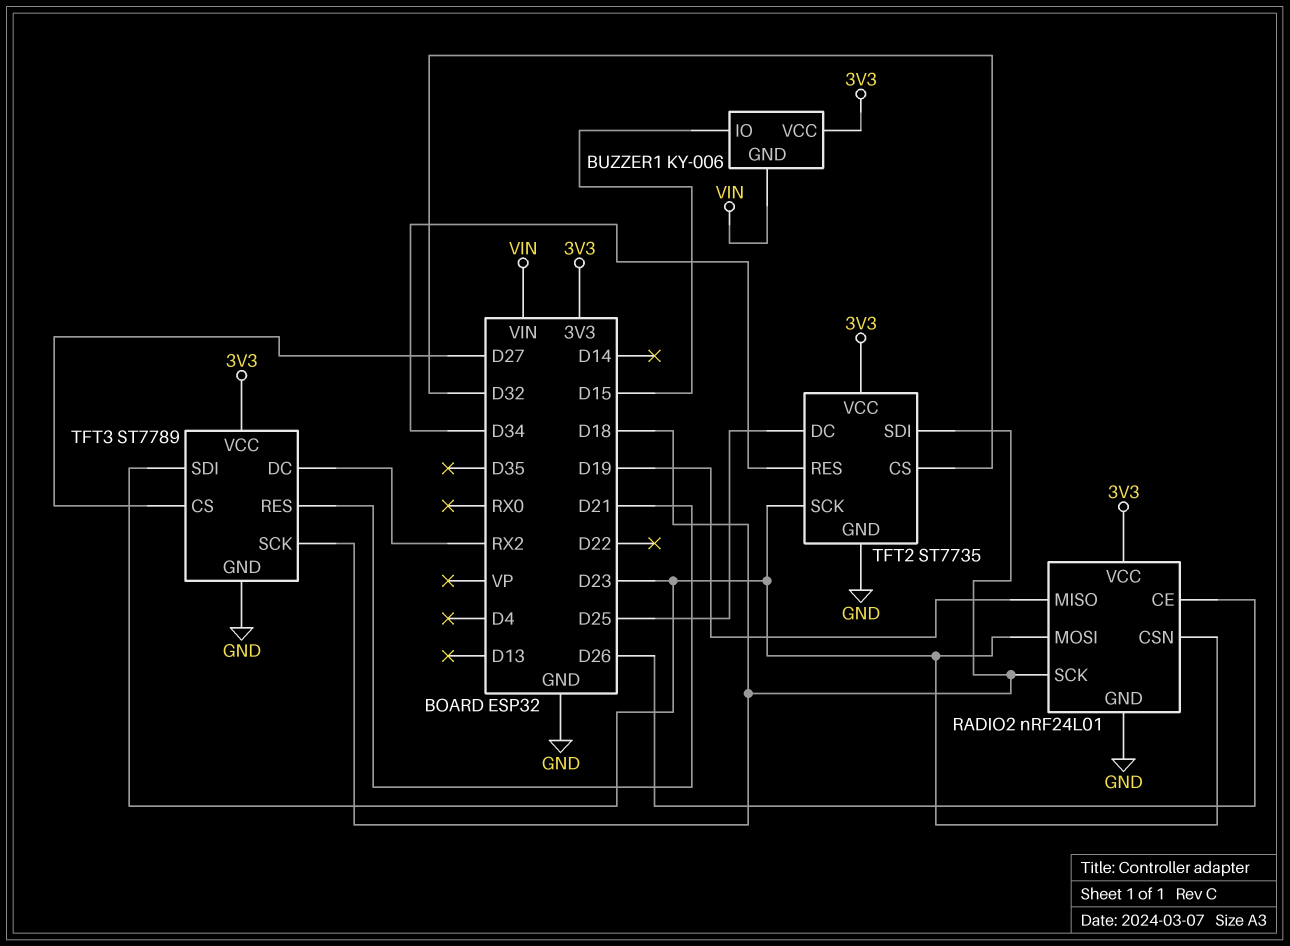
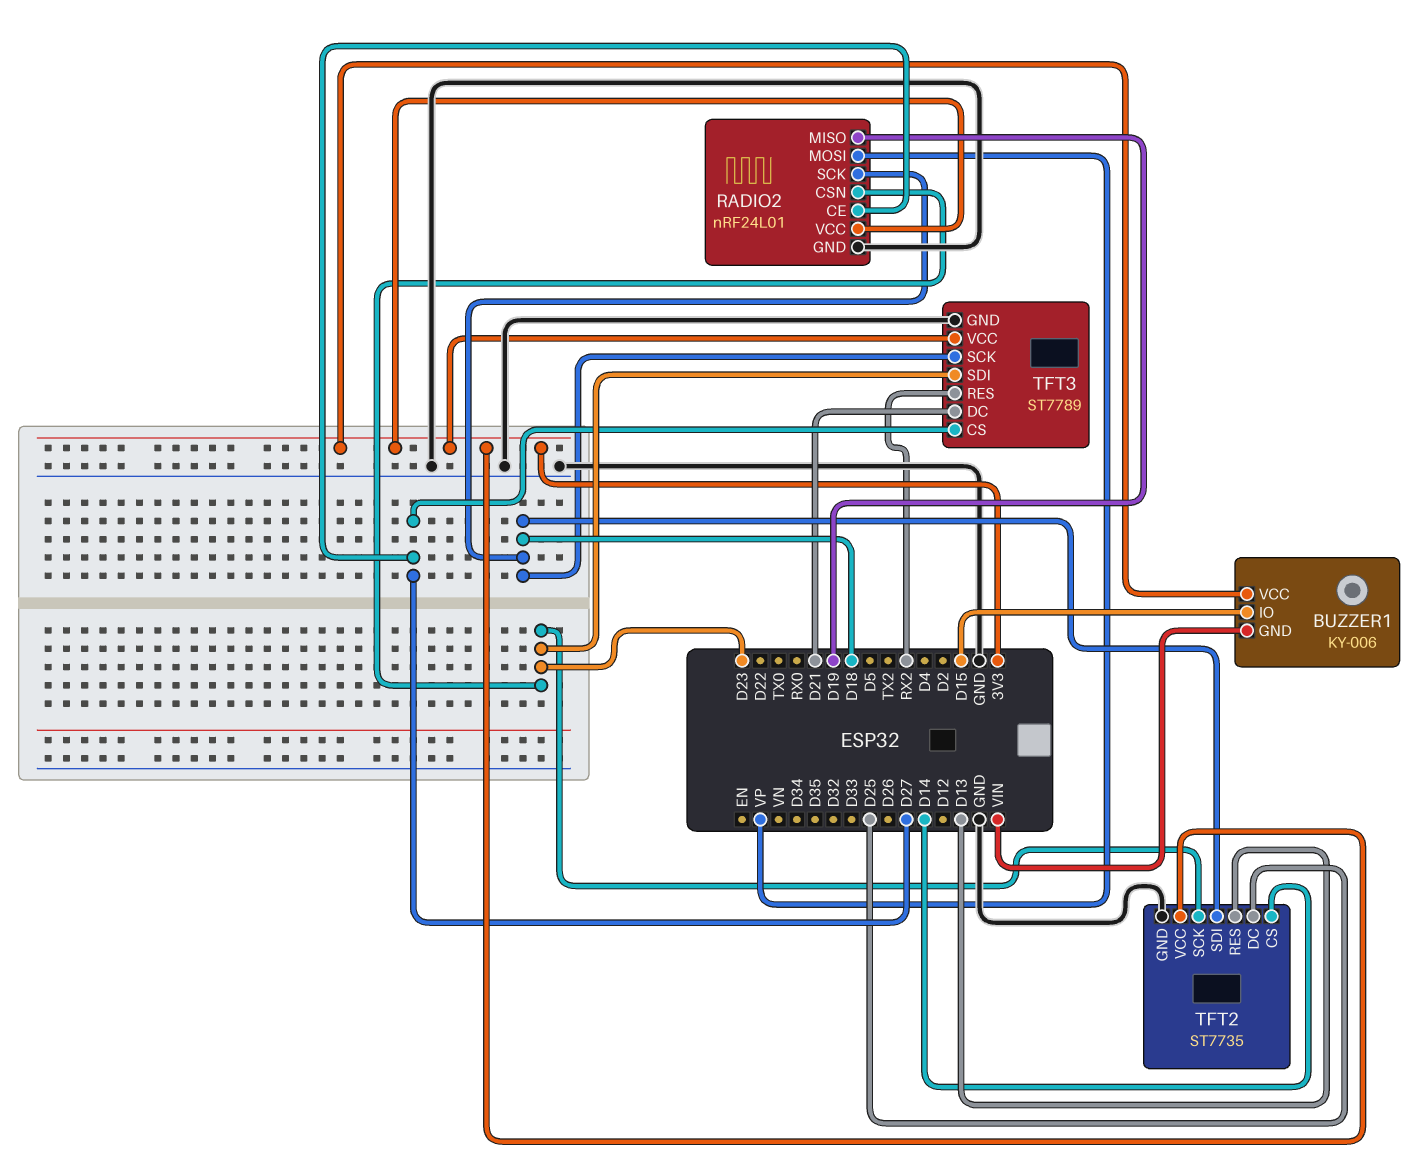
RADIO2 pin CE: D26 -> D27
RADIO2 pin MOSI: D23 -> VP
TFT2 pin CS: D32 -> D14
TFT2 pin RES: D34 -> D13
TFT3 pin DC: RX2 -> D21
TFT3 pin RES: D21 -> RX2

